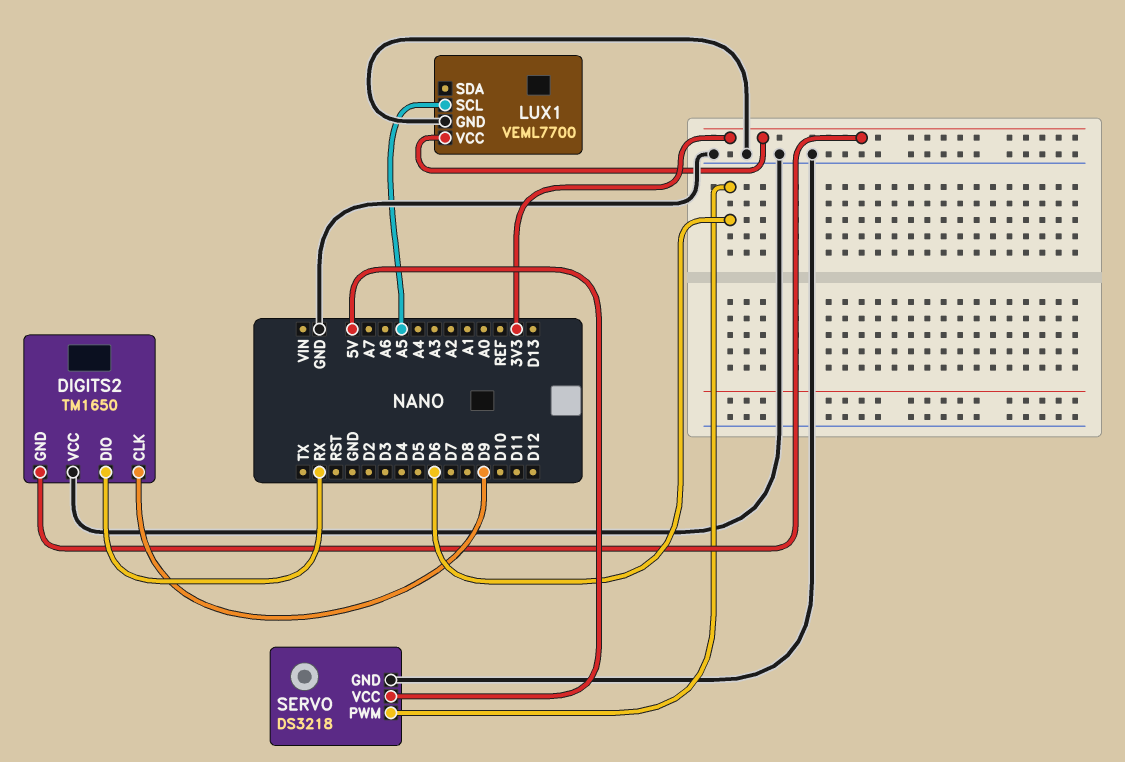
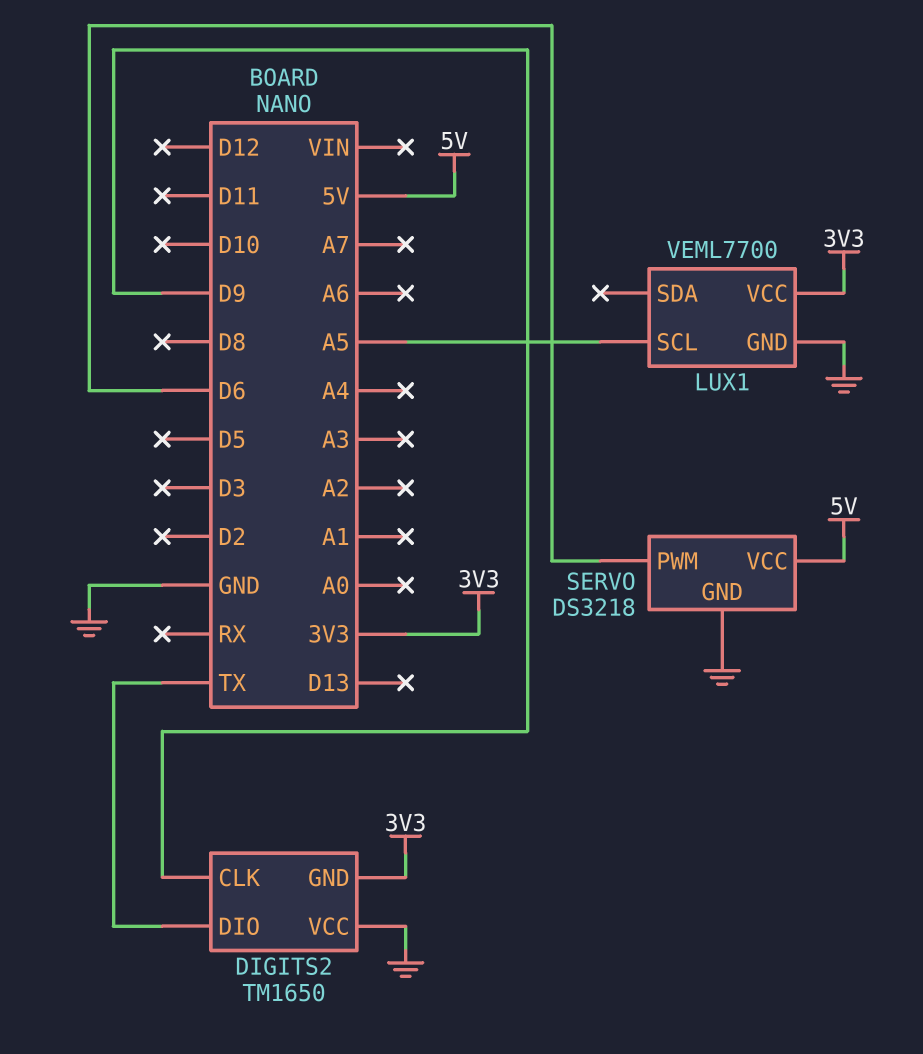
DIGITS2 pin DIO: RX -> TX

